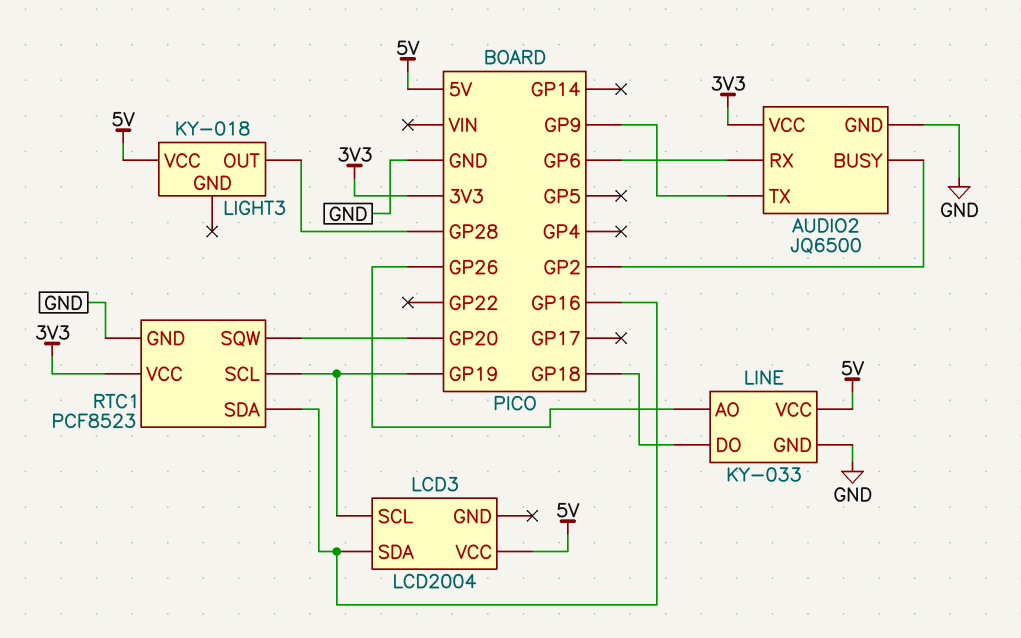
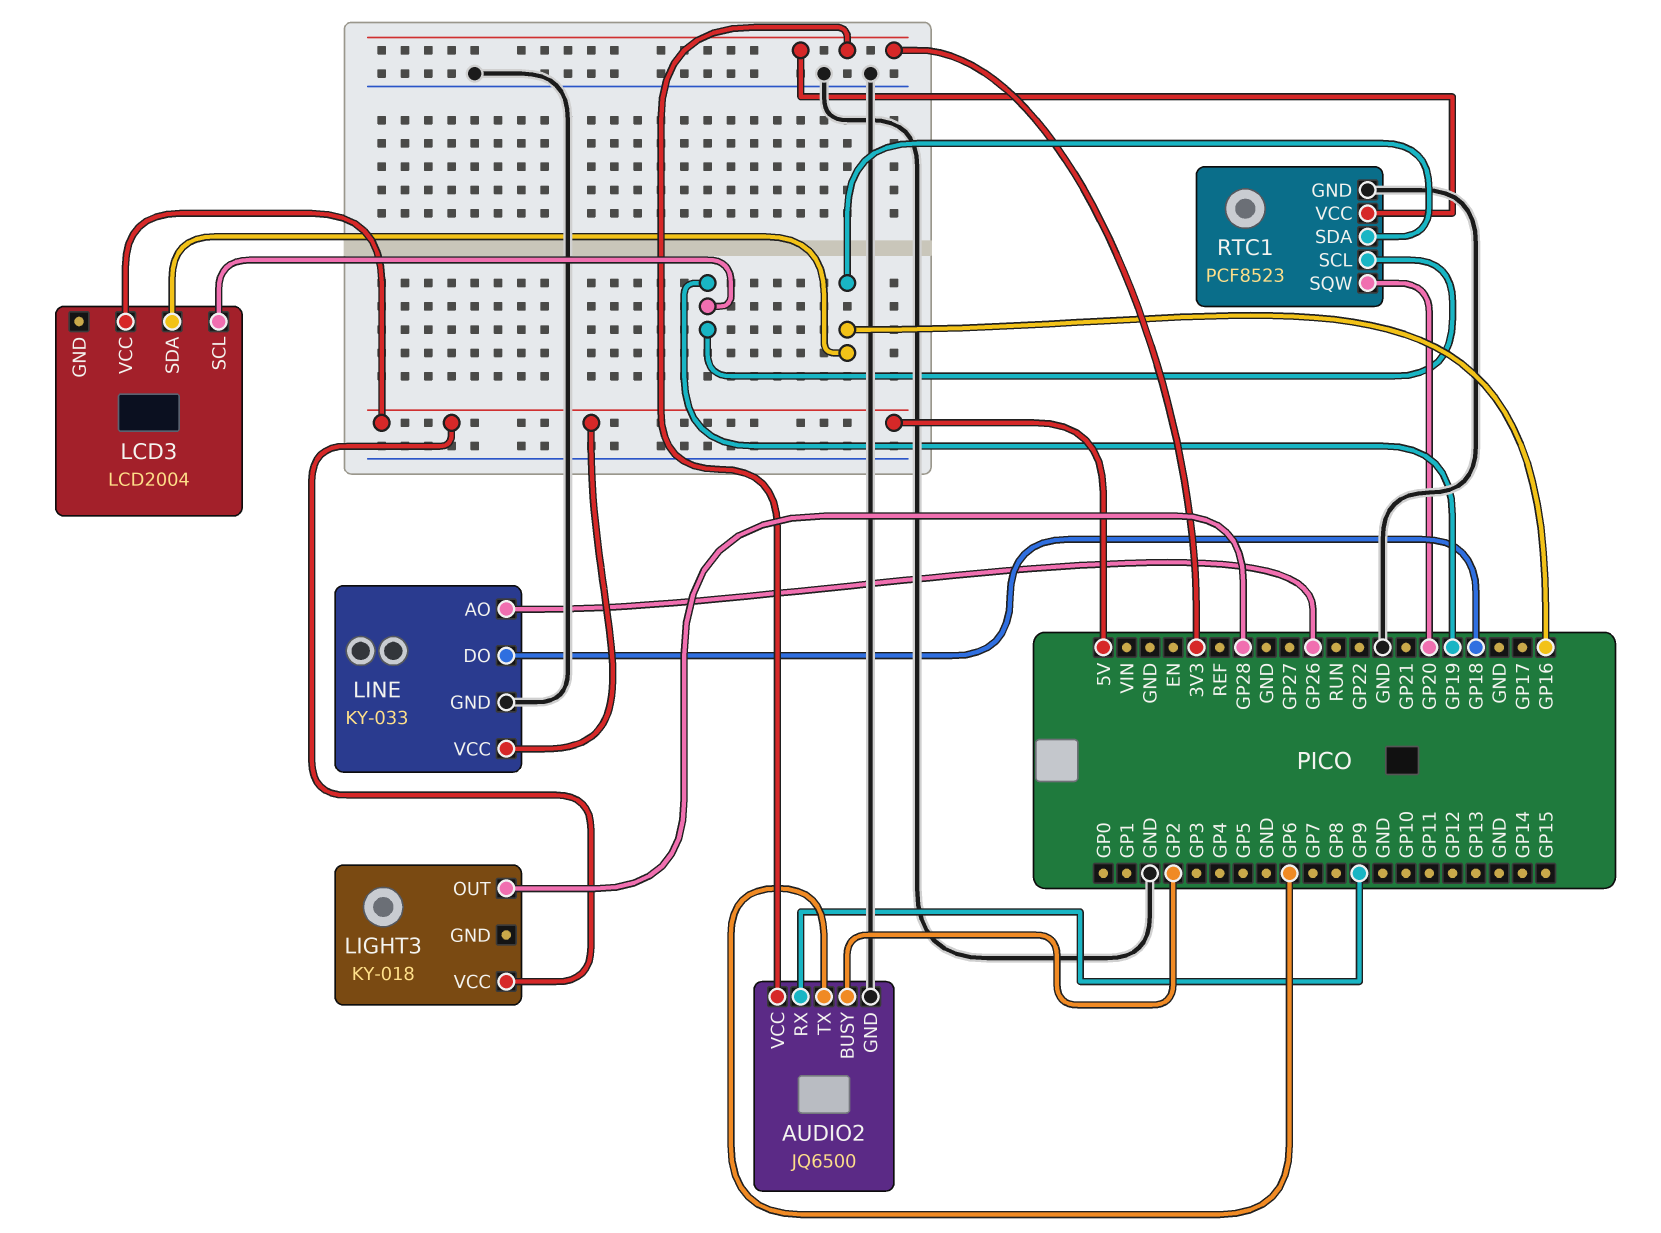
AUDIO2 pin RX: GP6 -> GP9
AUDIO2 pin TX: GP9 -> GP6

